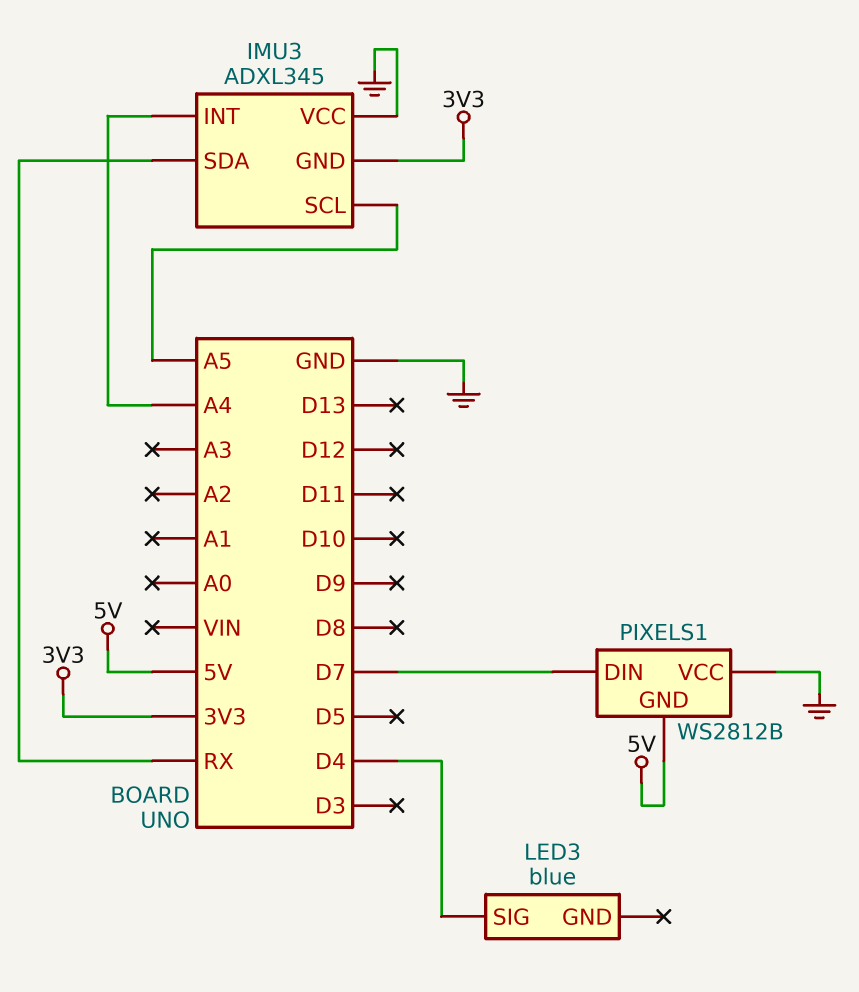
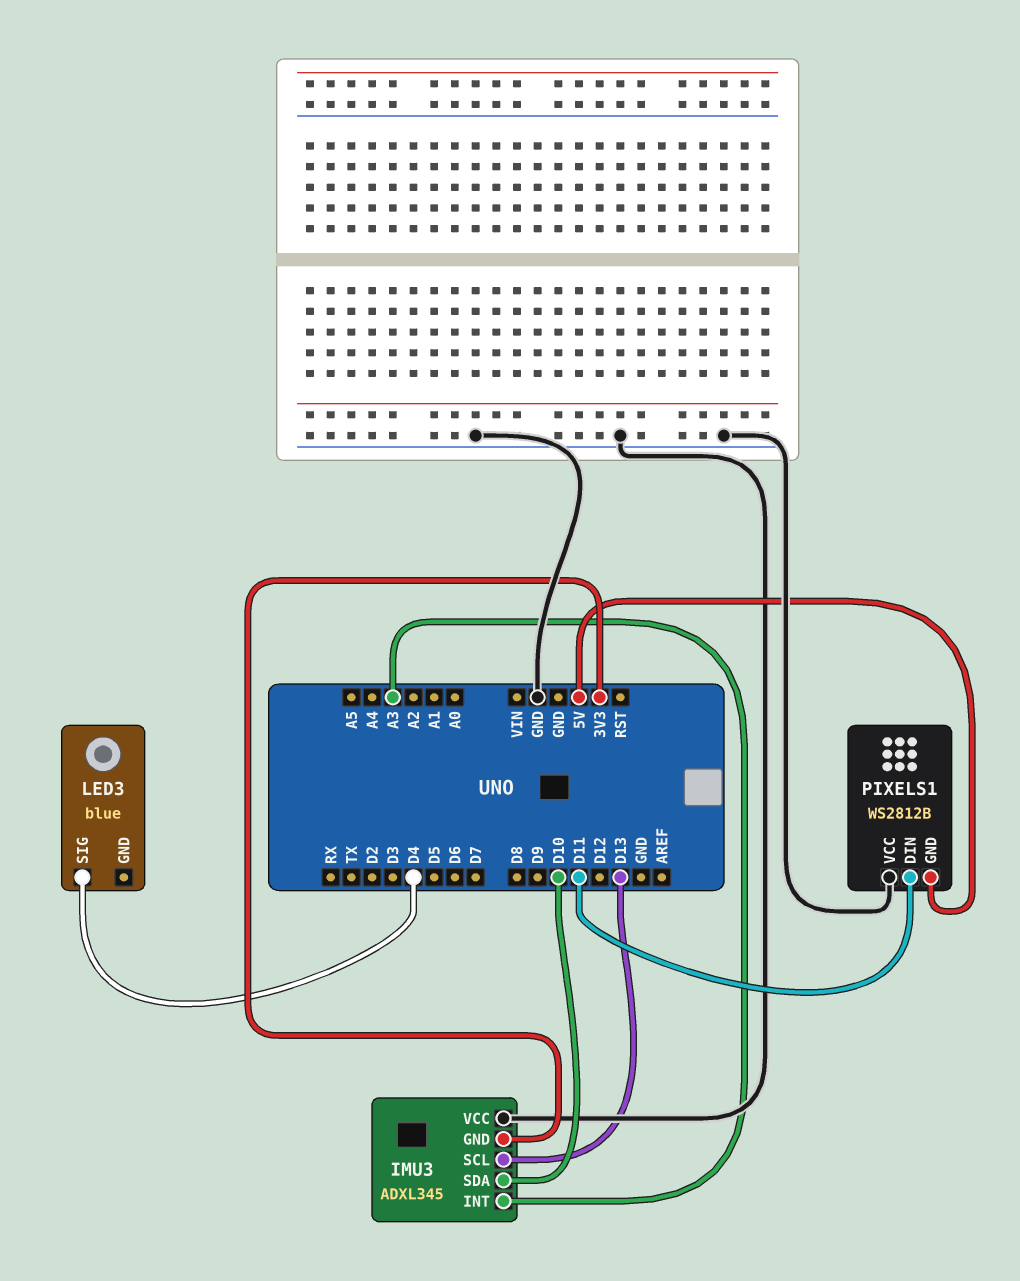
IMU3 pin INT: A4 -> A3
IMU3 pin SCL: A5 -> D13
IMU3 pin SDA: RX -> D10
PIXELS1 pin DIN: D7 -> D11

